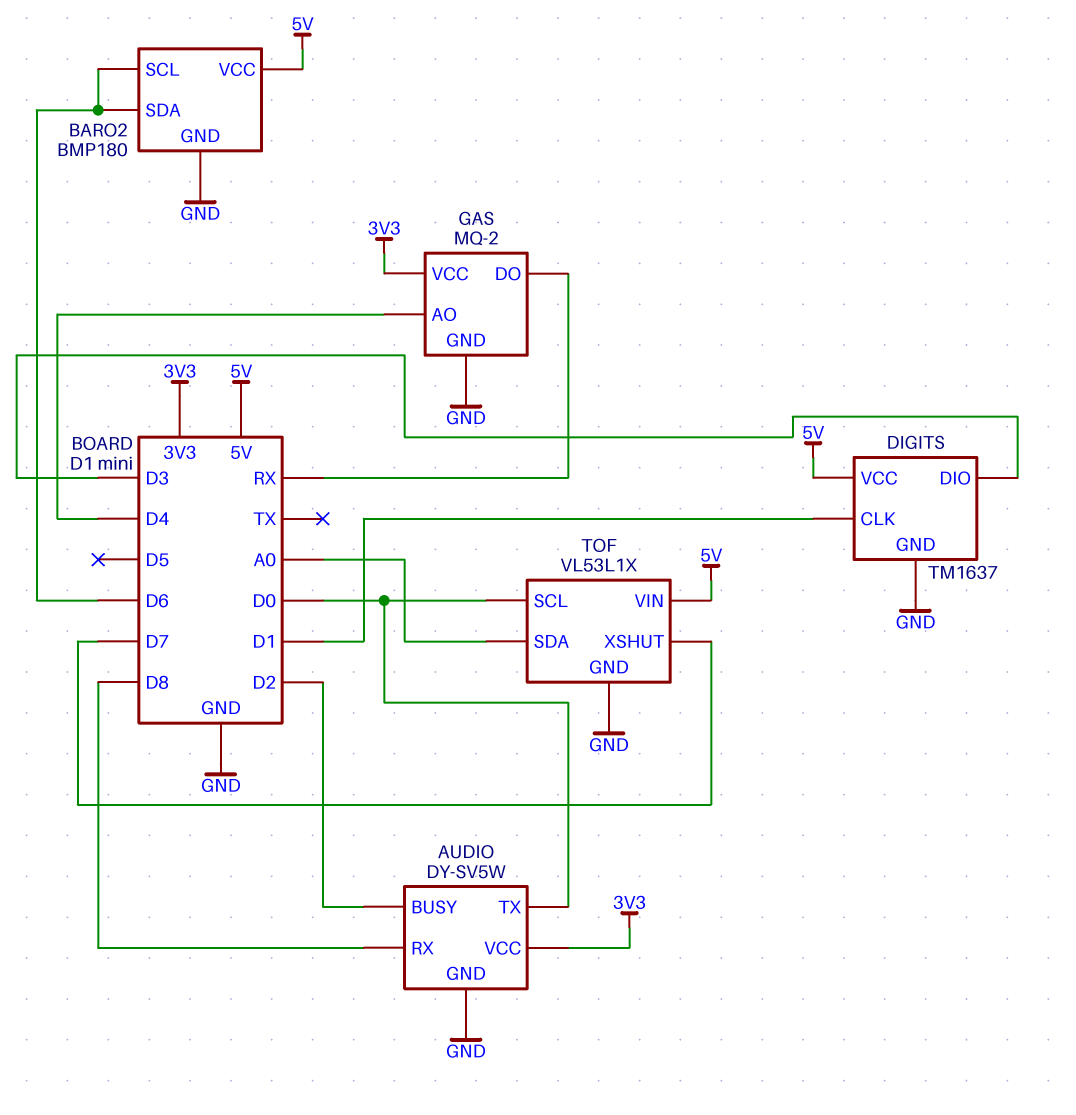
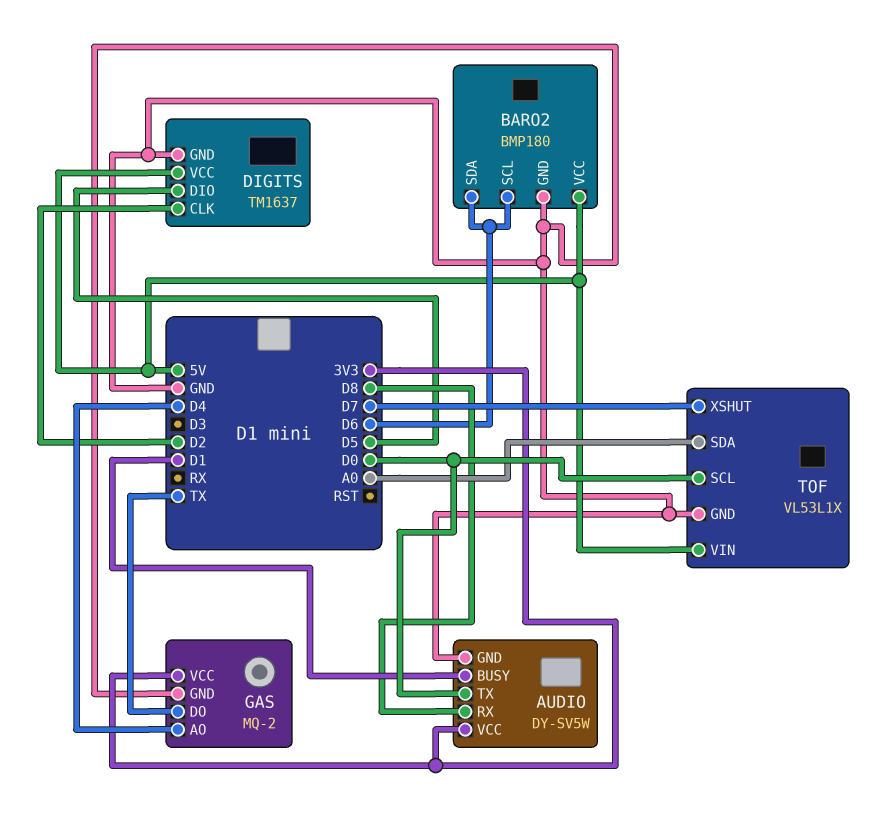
AUDIO pin BUSY: D2 -> D1
DIGITS pin CLK: D1 -> D2
DIGITS pin DIO: D3 -> D5
GAS pin DO: RX -> TX

